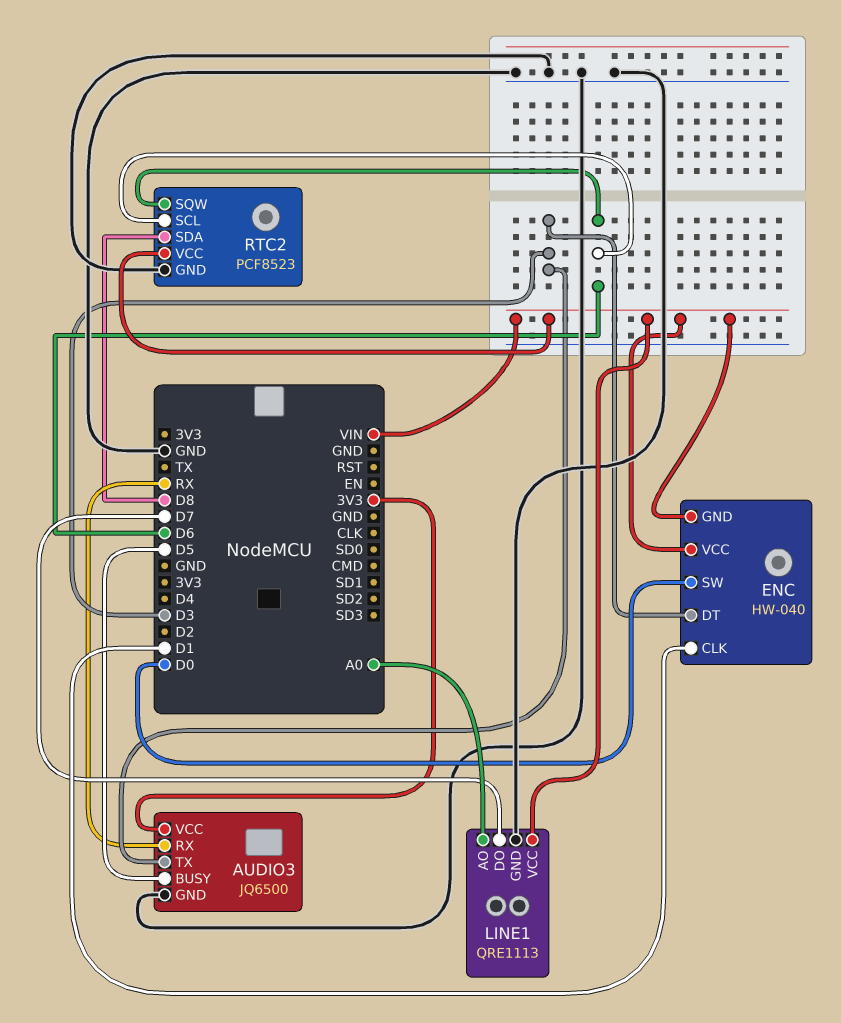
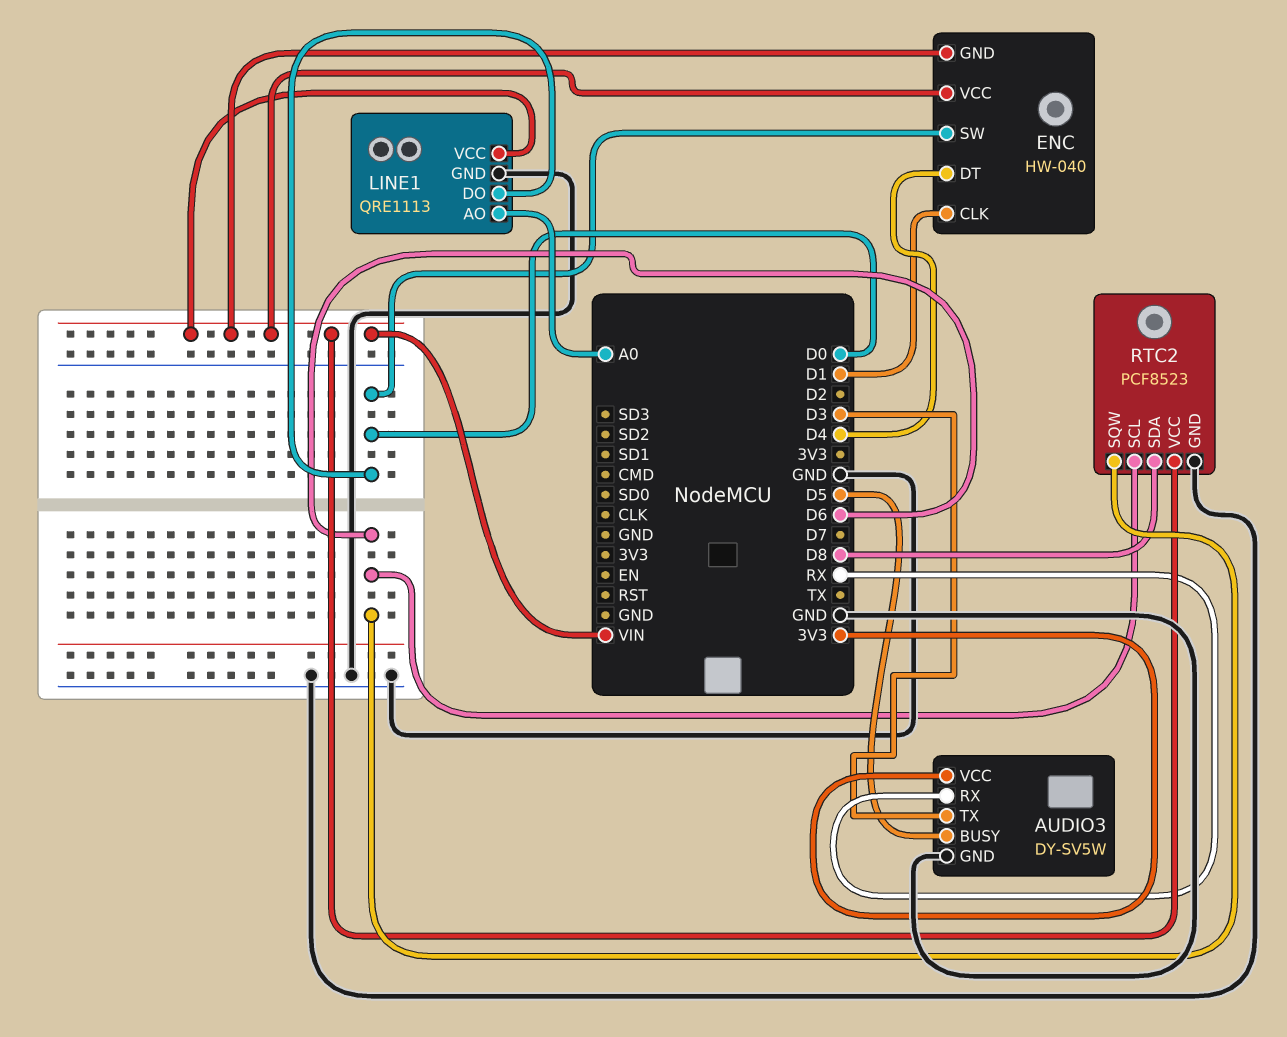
AUDIO3: JQ6500 -> DY-SV5W
ENC pin DT: D3 -> D4
LINE1 pin DO: D7 -> D0

